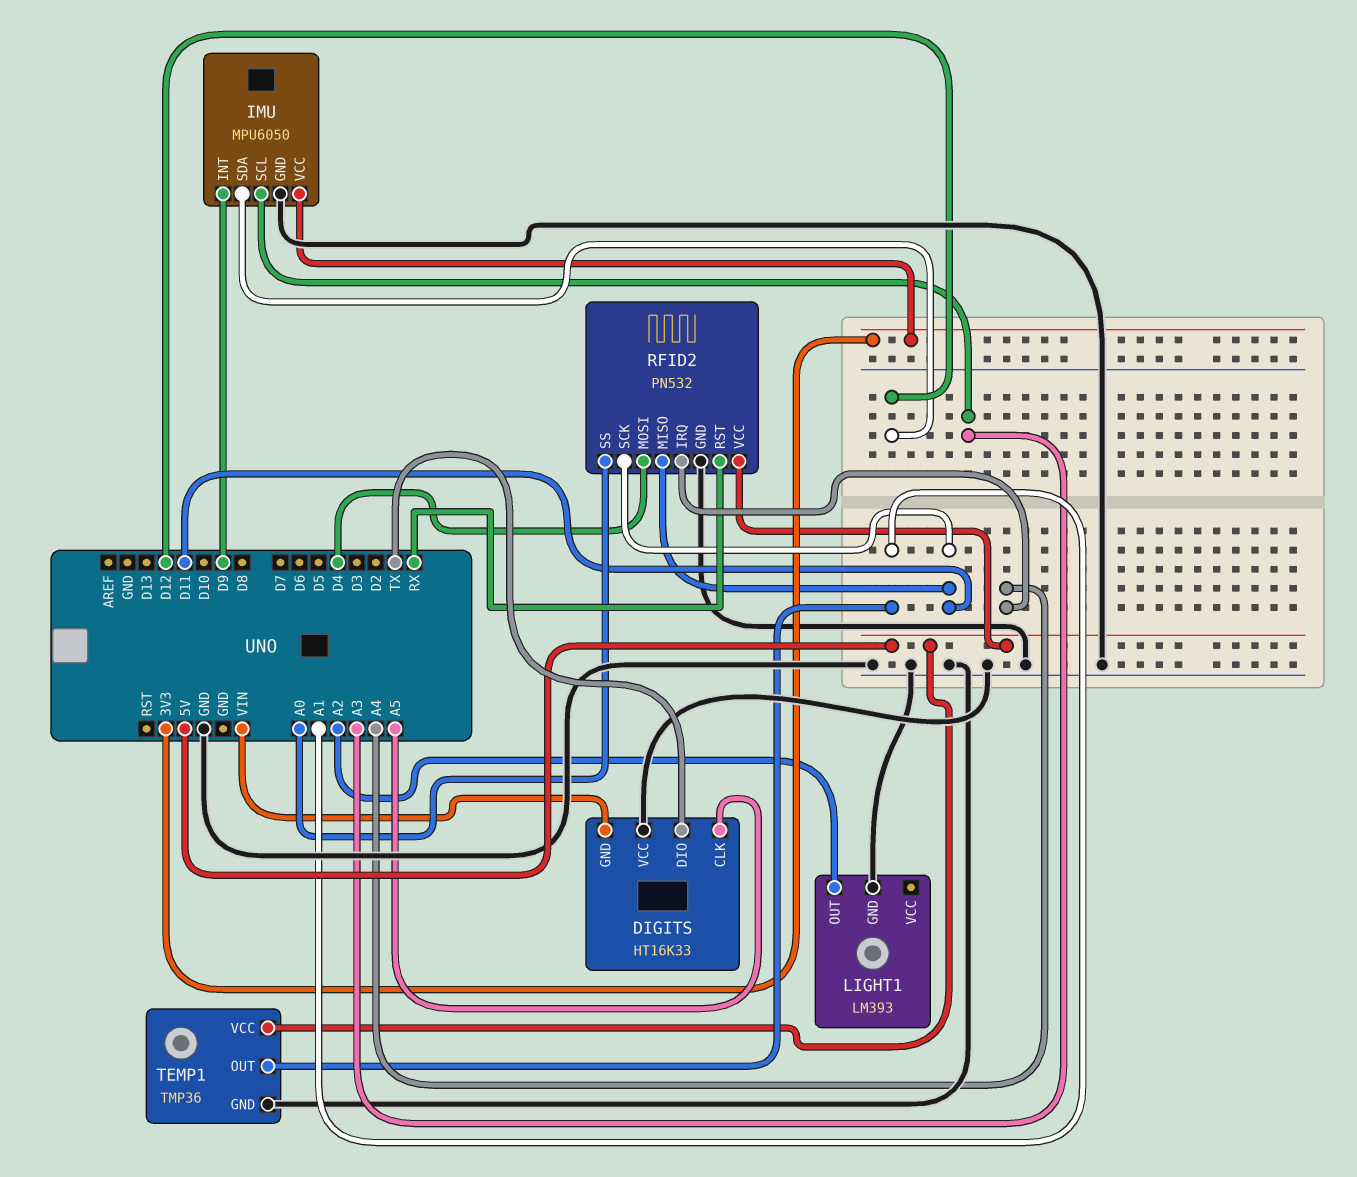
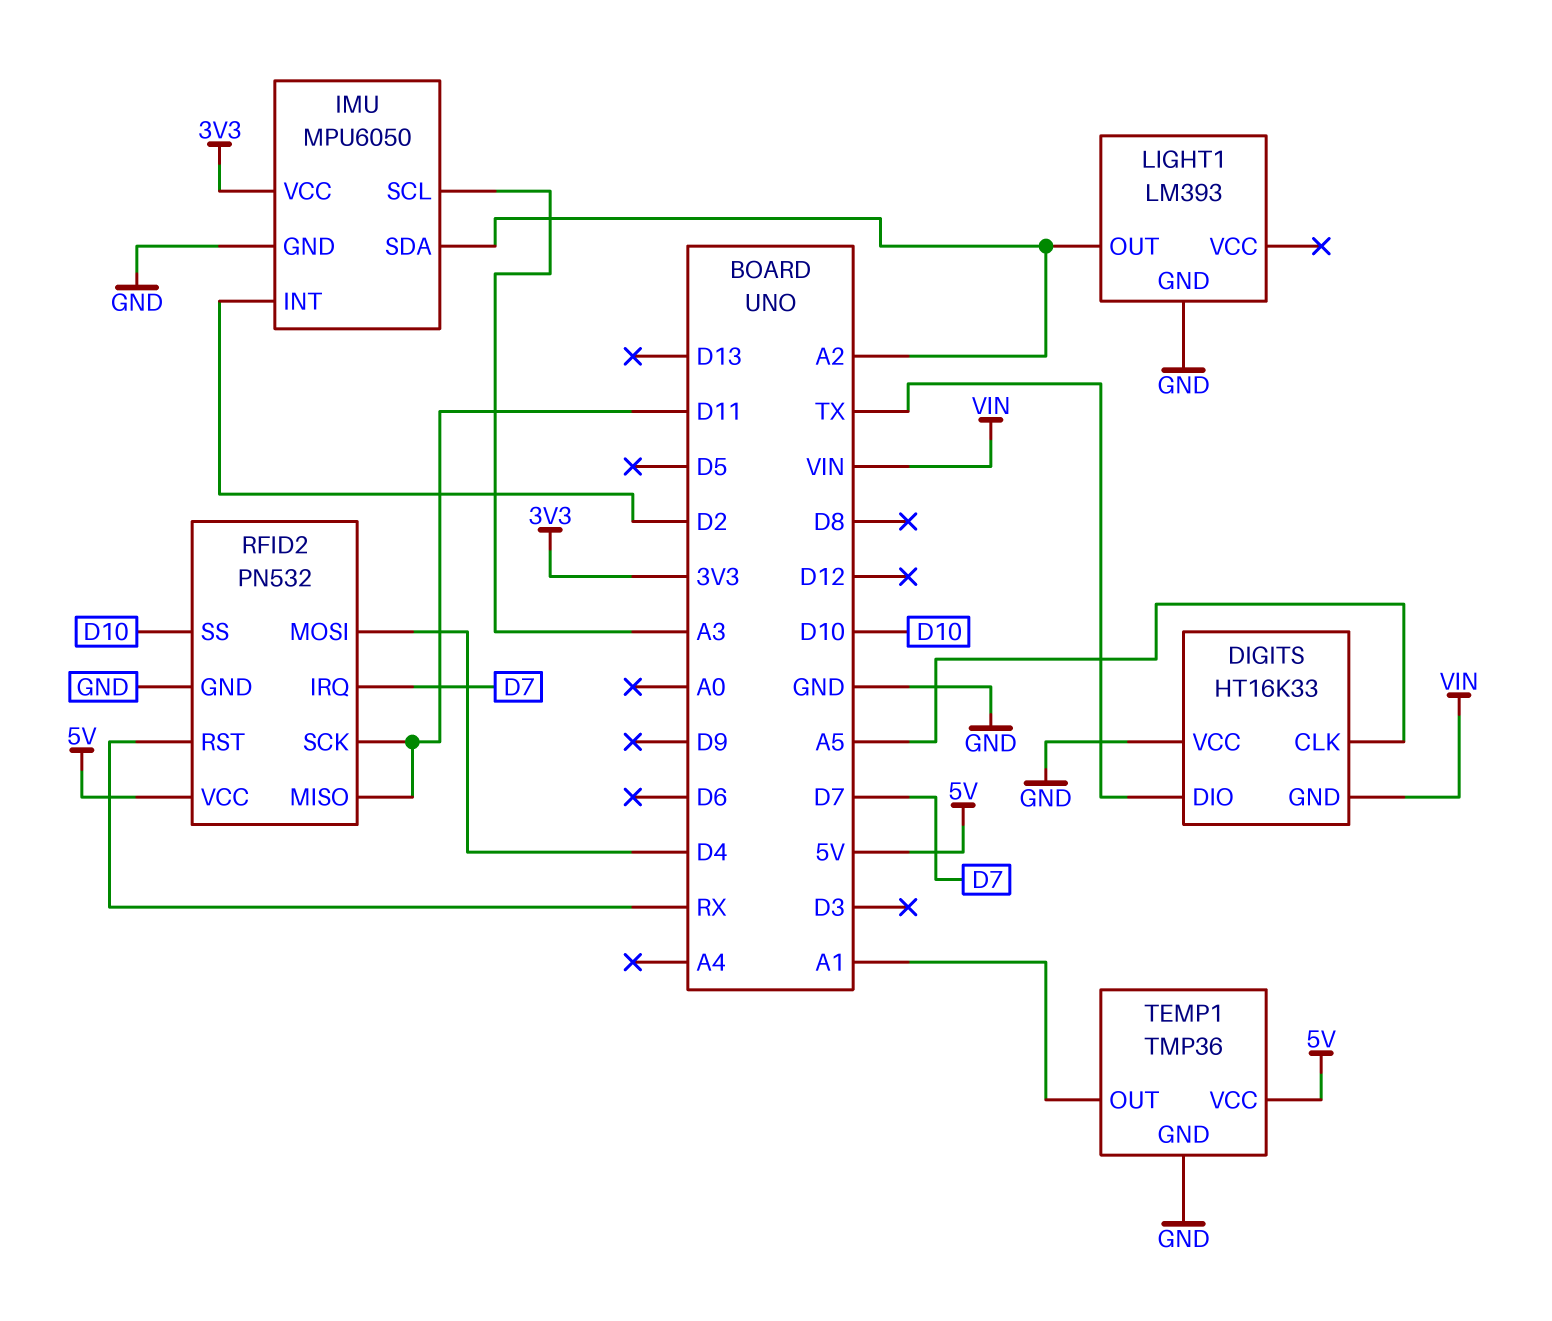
IMU pin INT: D9 -> D2
IMU pin SDA: D12 -> A2
RFID2 pin IRQ: A4 -> D7
RFID2 pin SS: A0 -> D10

